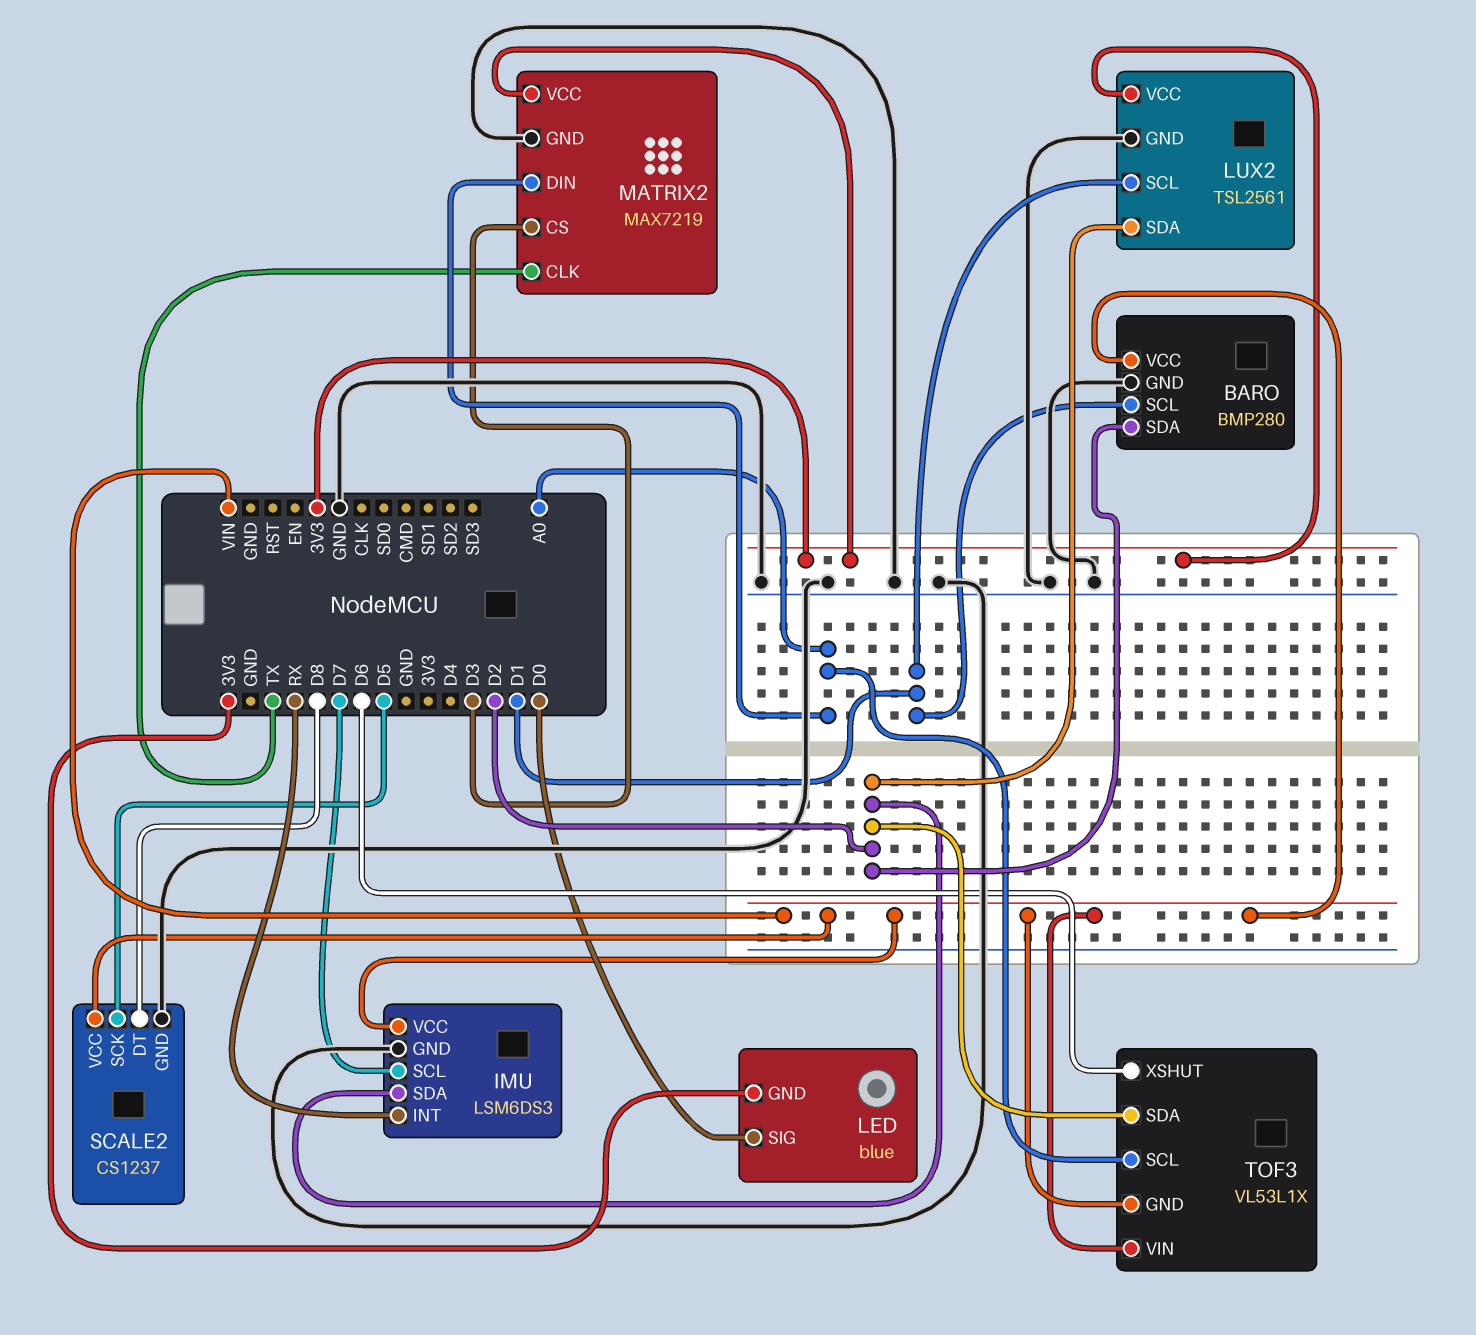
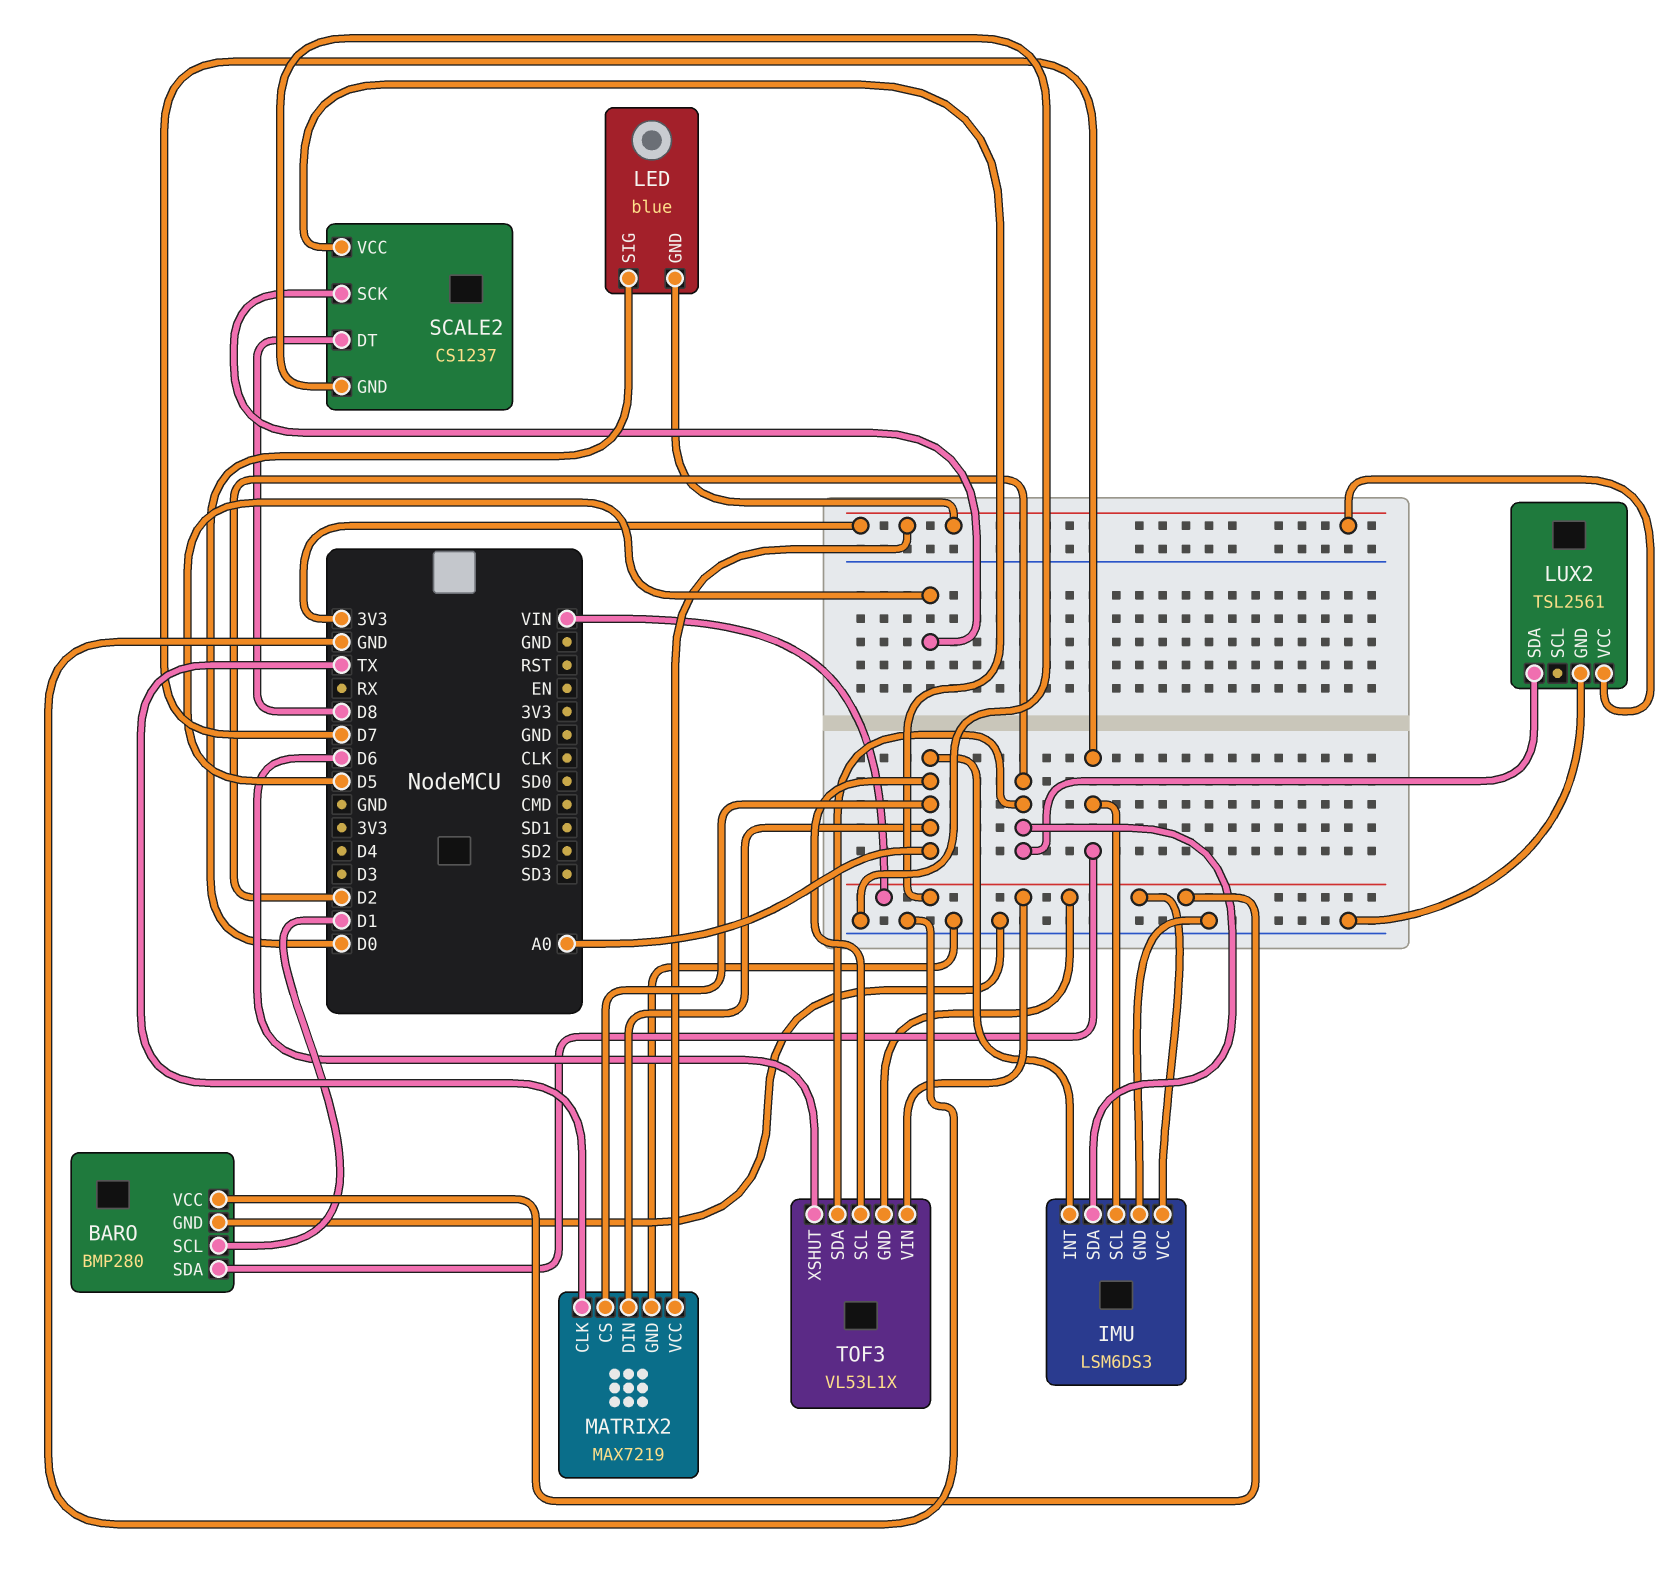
BARO pin SDA: D2 -> D7
IMU pin INT: RX -> A0
LUX2 pin SCL: D1 -> none
MATRIX2 pin CS: D3 -> A0

